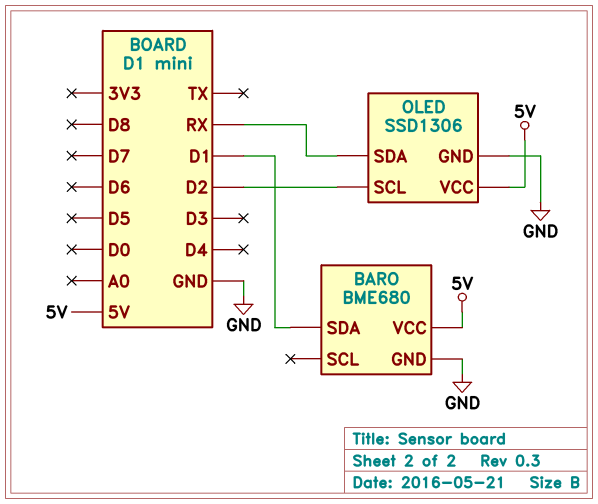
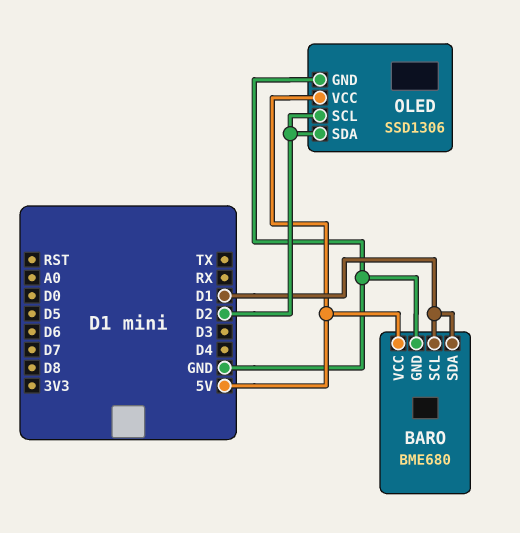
BARO pin SCL: none -> D1
OLED pin SDA: RX -> D2

